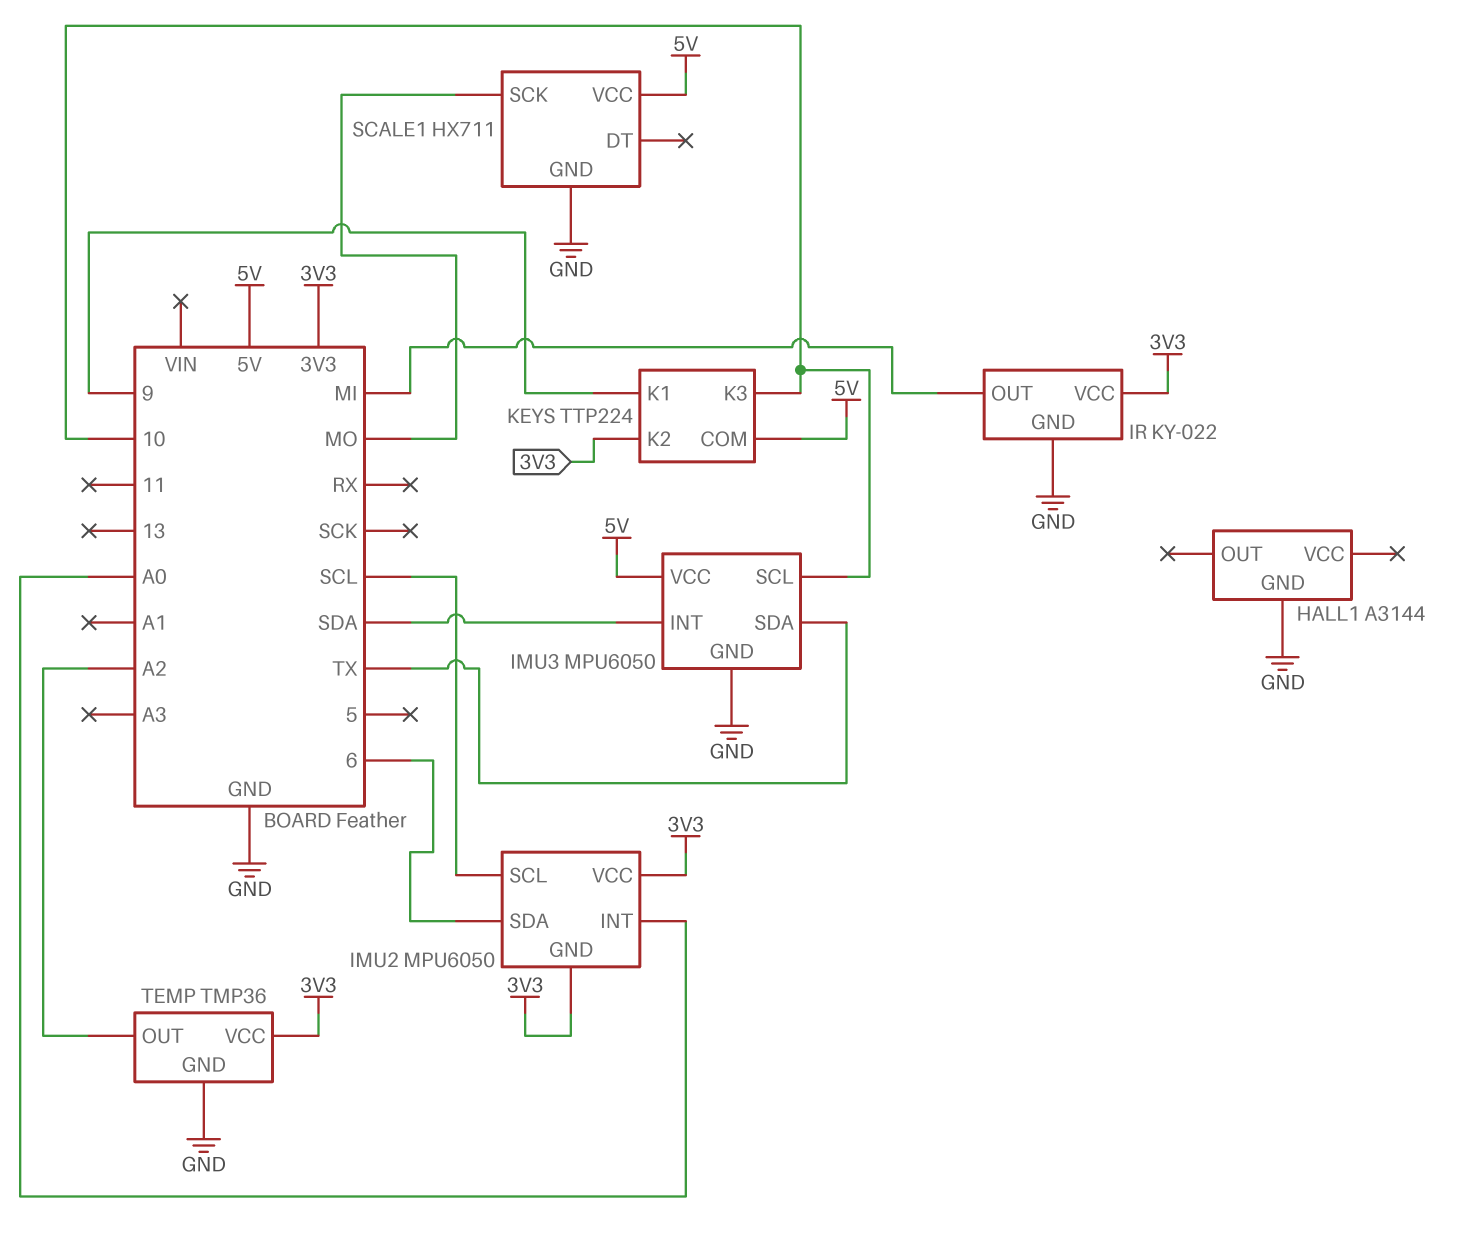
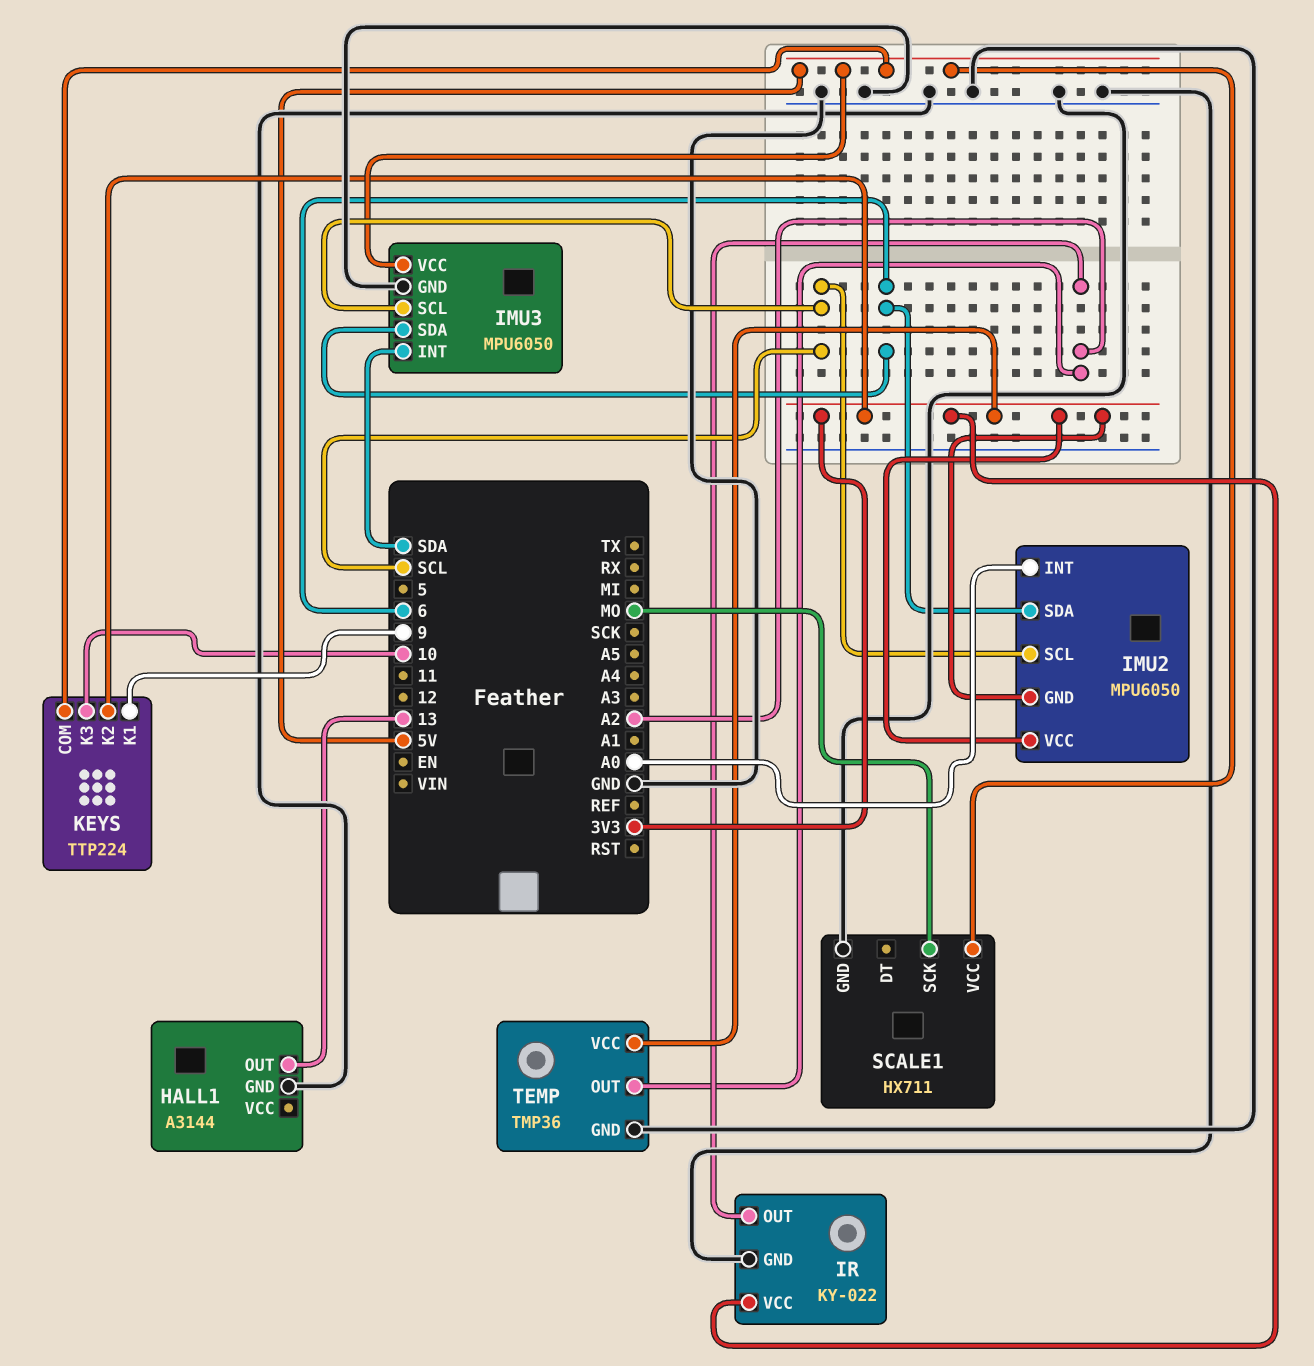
HALL1 pin OUT: none -> 13
IMU3 pin SCL: 10 -> SCL
IMU3 pin SDA: TX -> 6
IR pin OUT: MI -> A2

